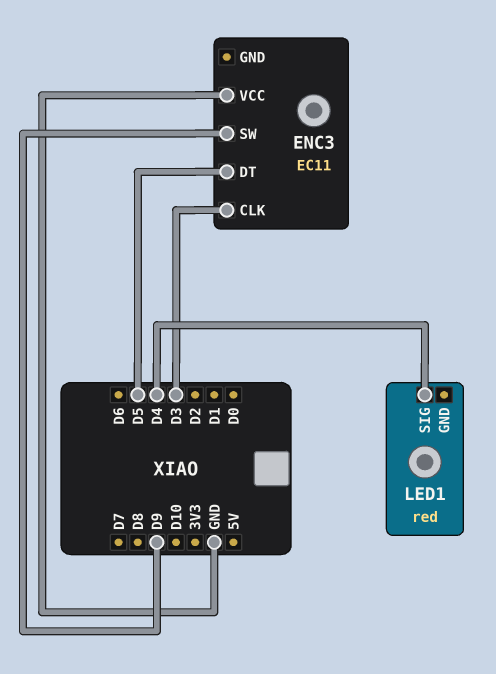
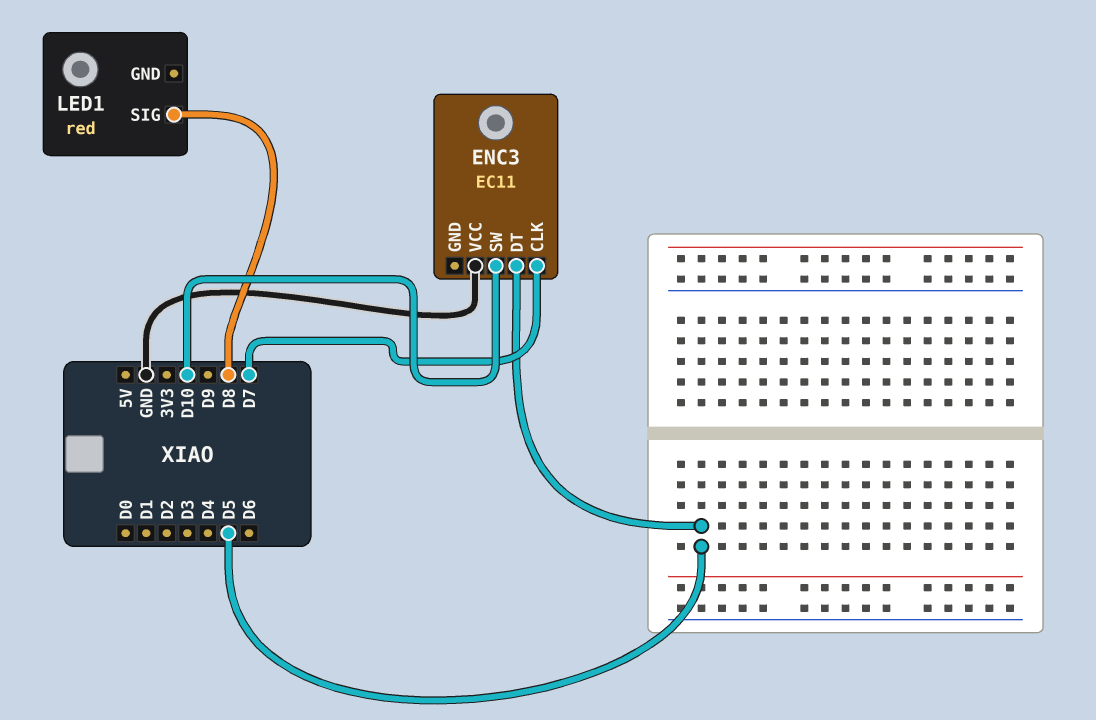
ENC3 pin CLK: D3 -> D7
ENC3 pin SW: D9 -> D10
LED1 pin SIG: D4 -> D8

